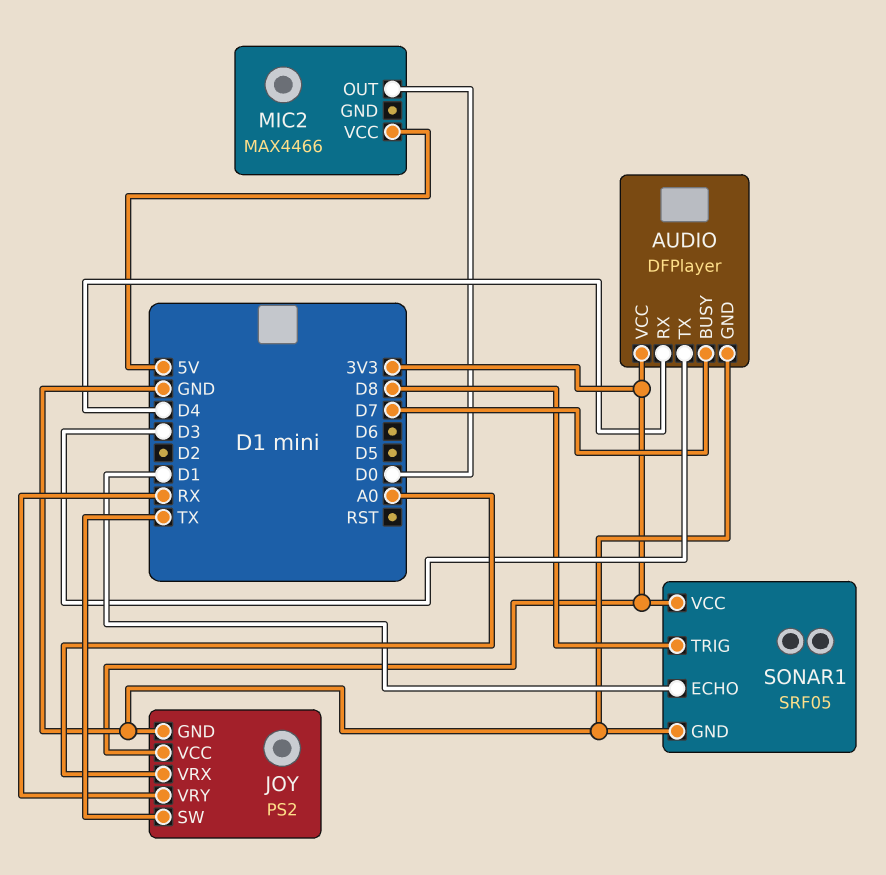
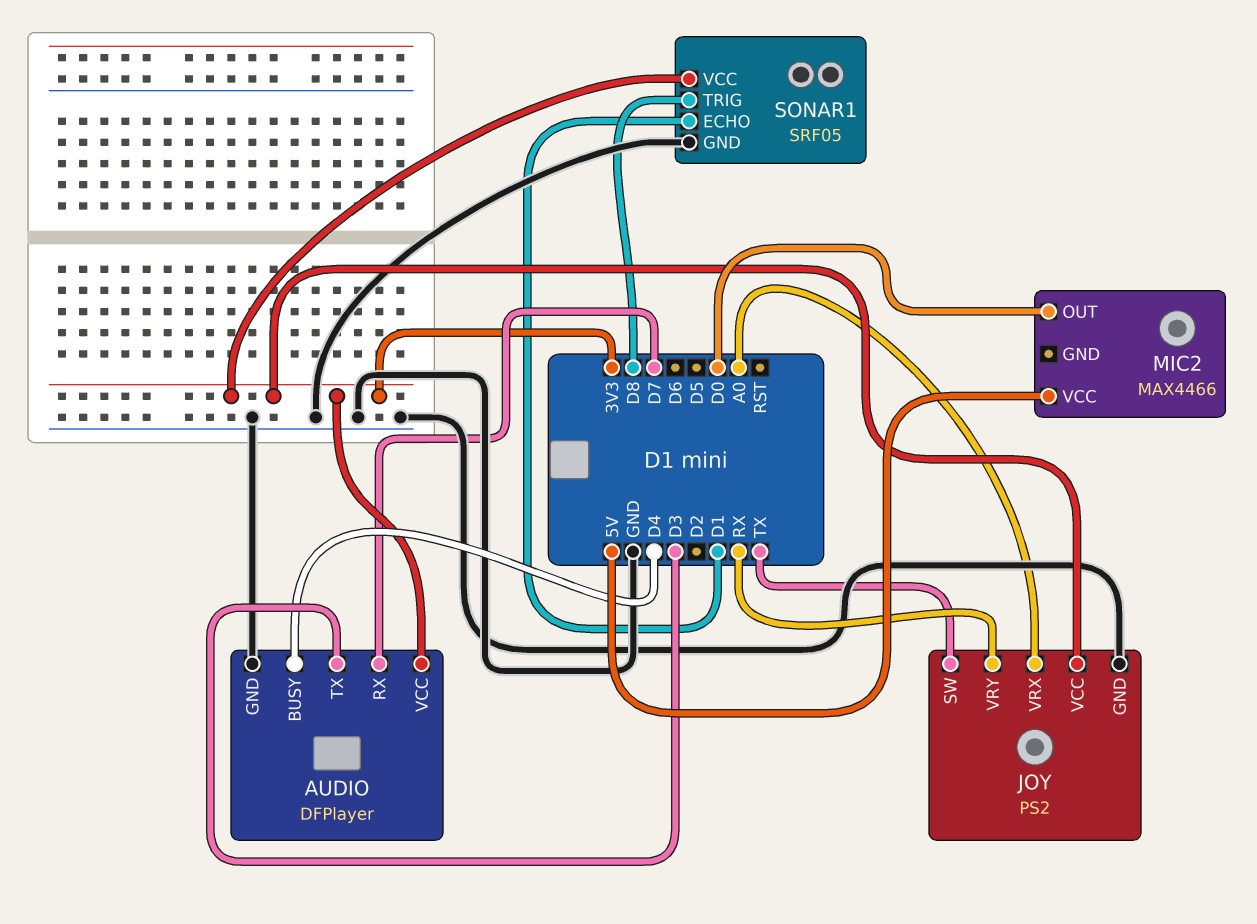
AUDIO pin BUSY: D7 -> D4
AUDIO pin RX: D4 -> D7

